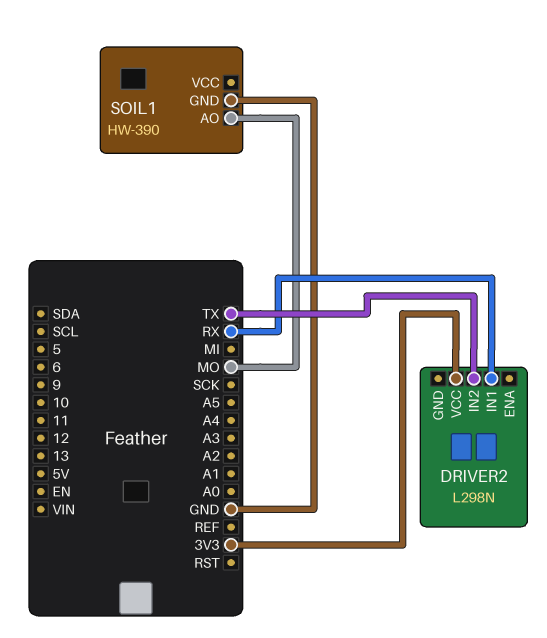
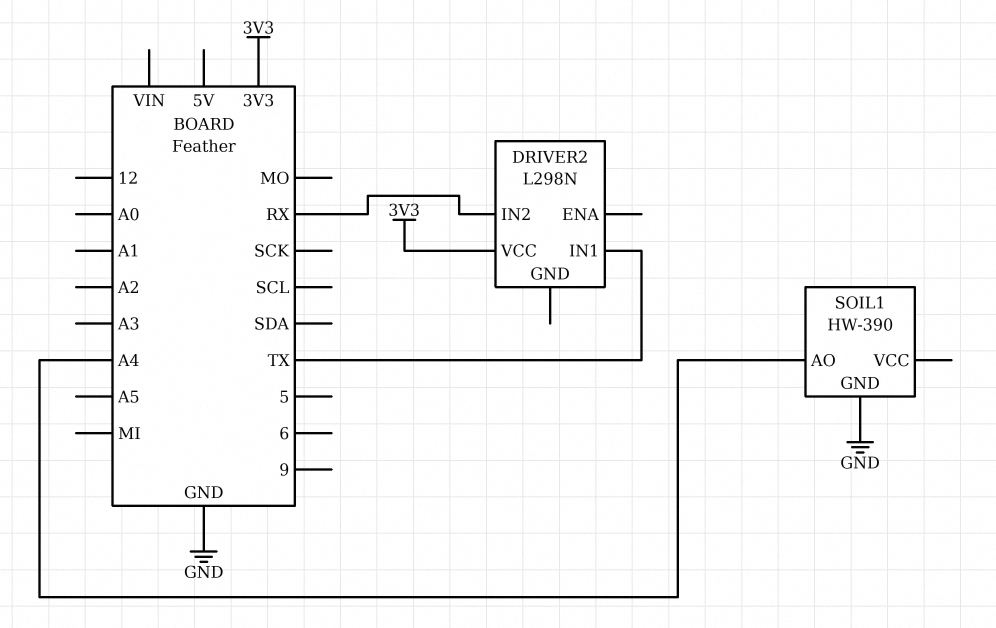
DRIVER2 pin IN1: RX -> TX
DRIVER2 pin IN2: TX -> RX
SOIL1 pin AO: MO -> A4

